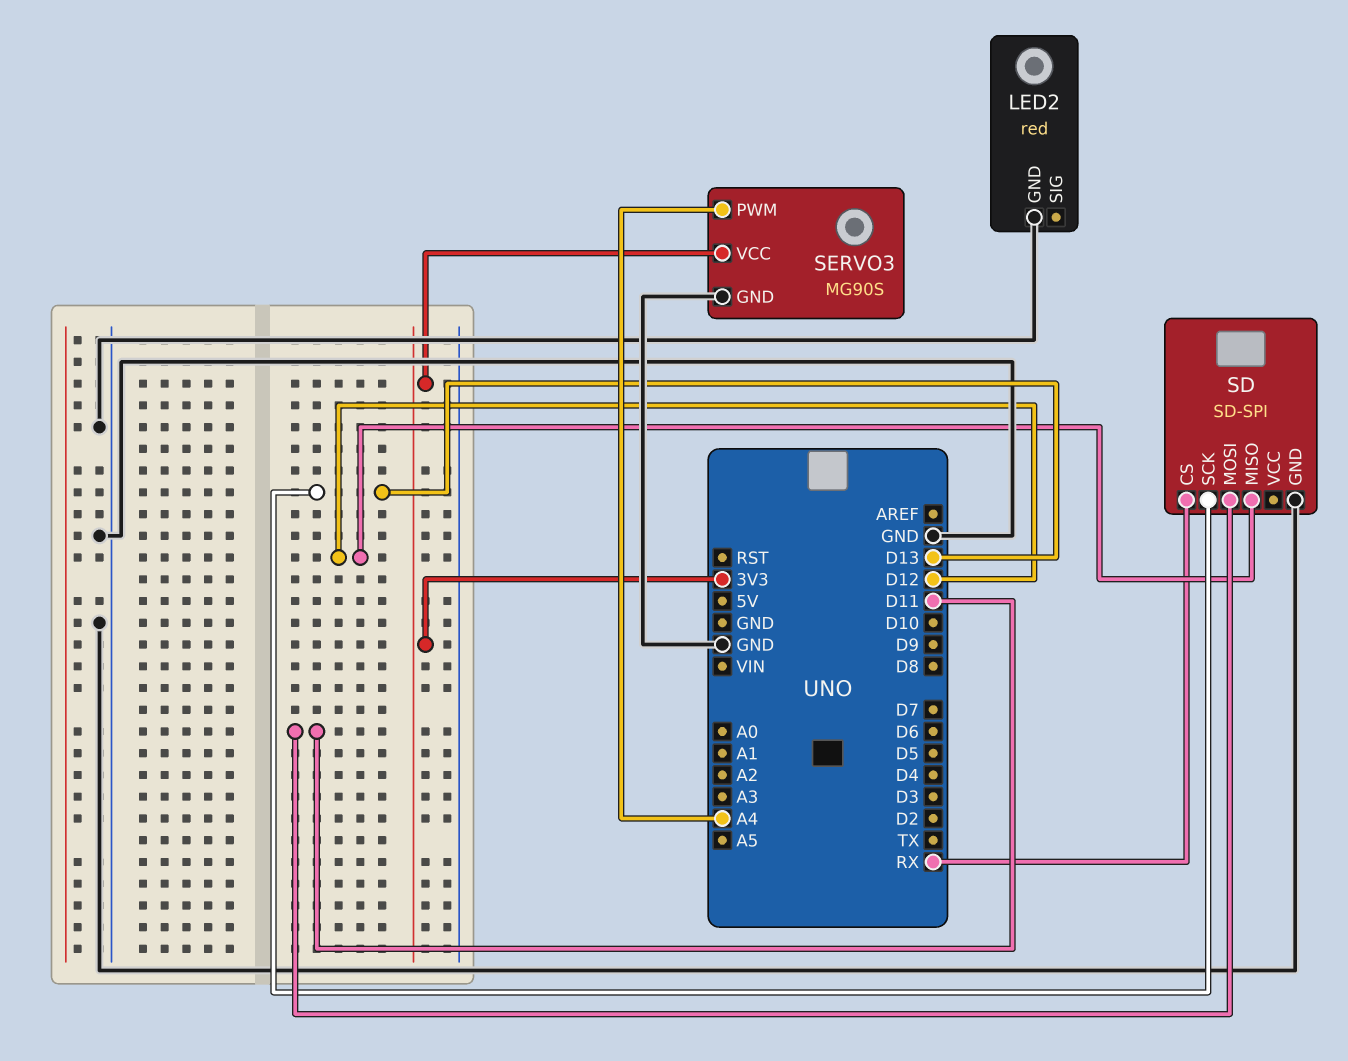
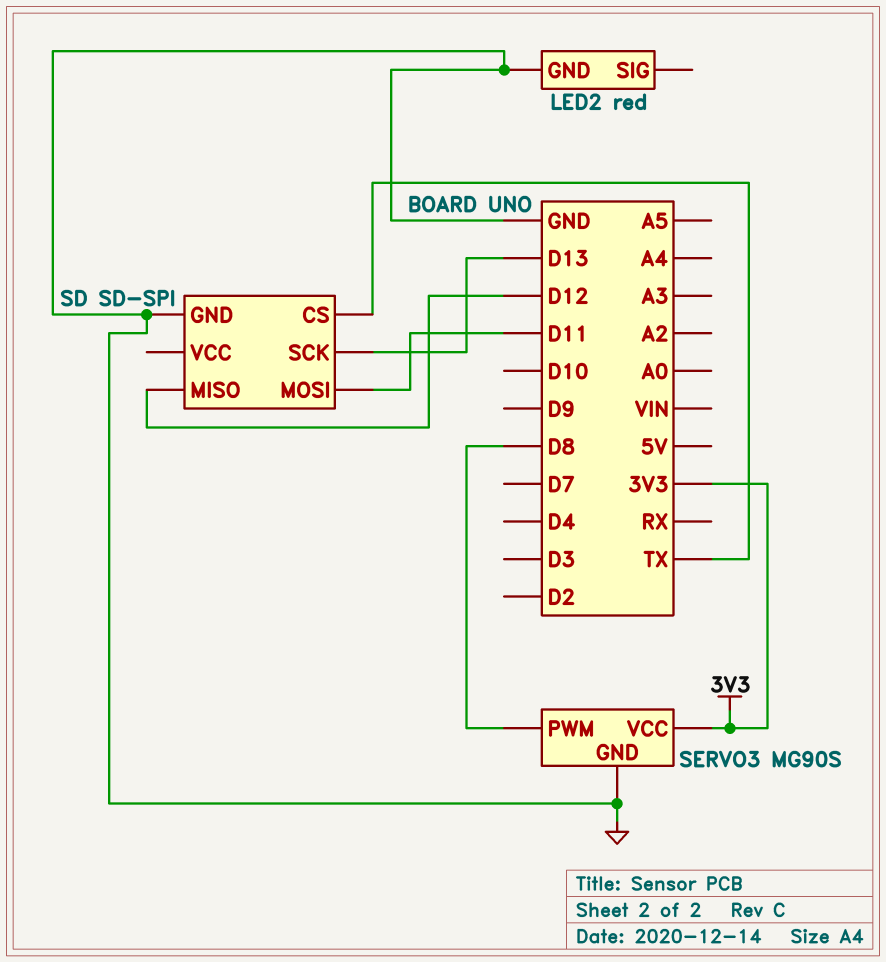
SD pin CS: RX -> TX
SERVO3 pin PWM: A4 -> D8

